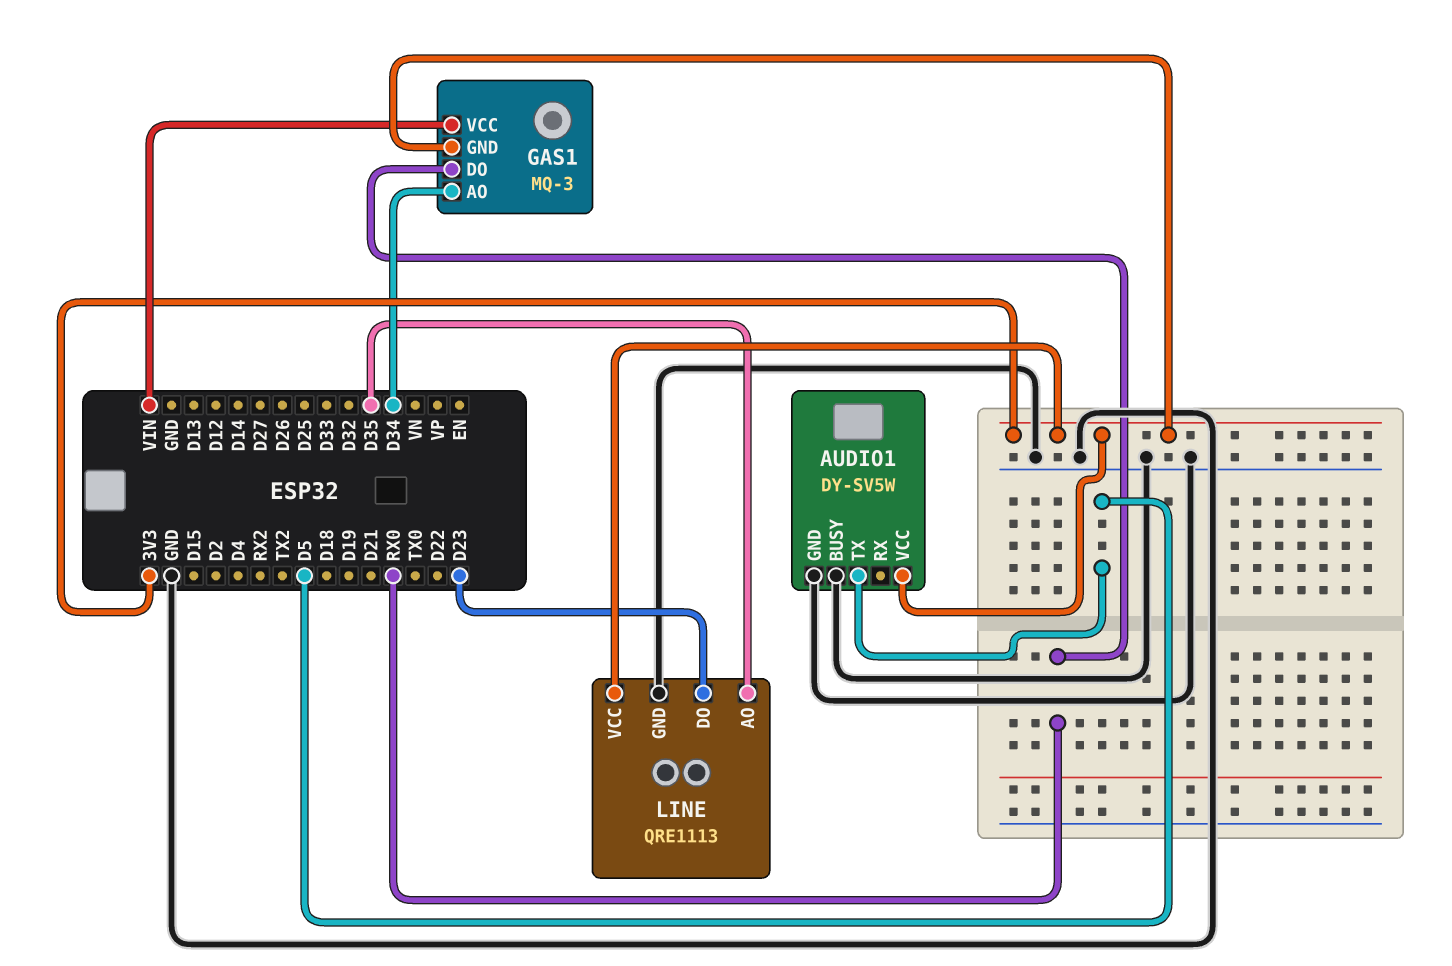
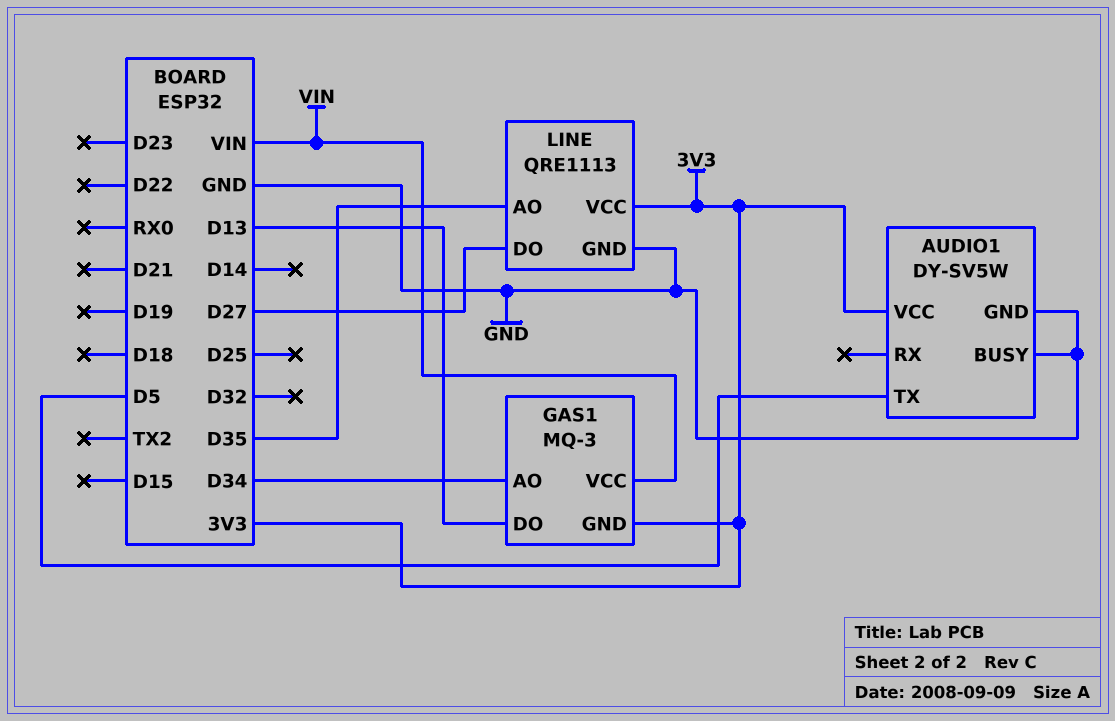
GAS1 pin DO: RX0 -> D13
LINE pin DO: D23 -> D27

